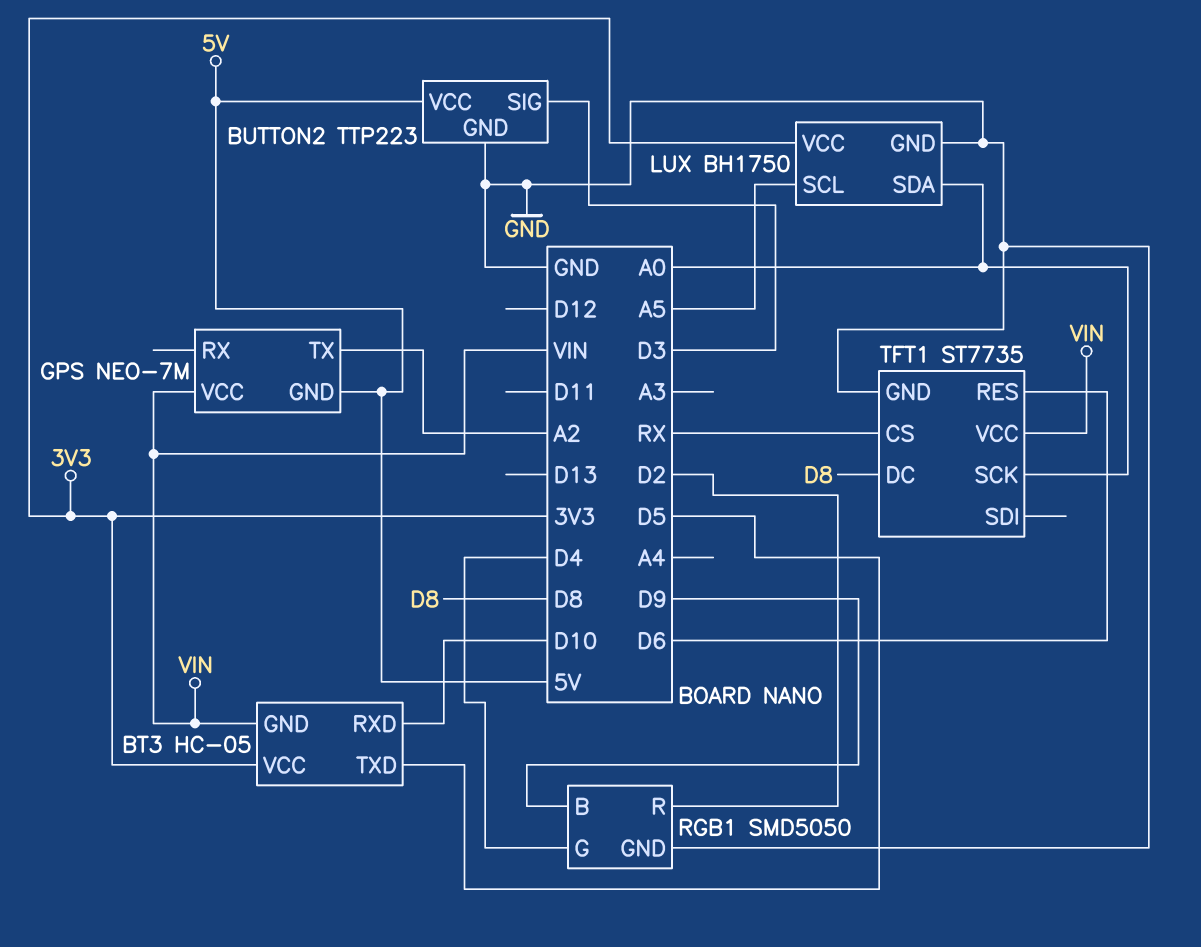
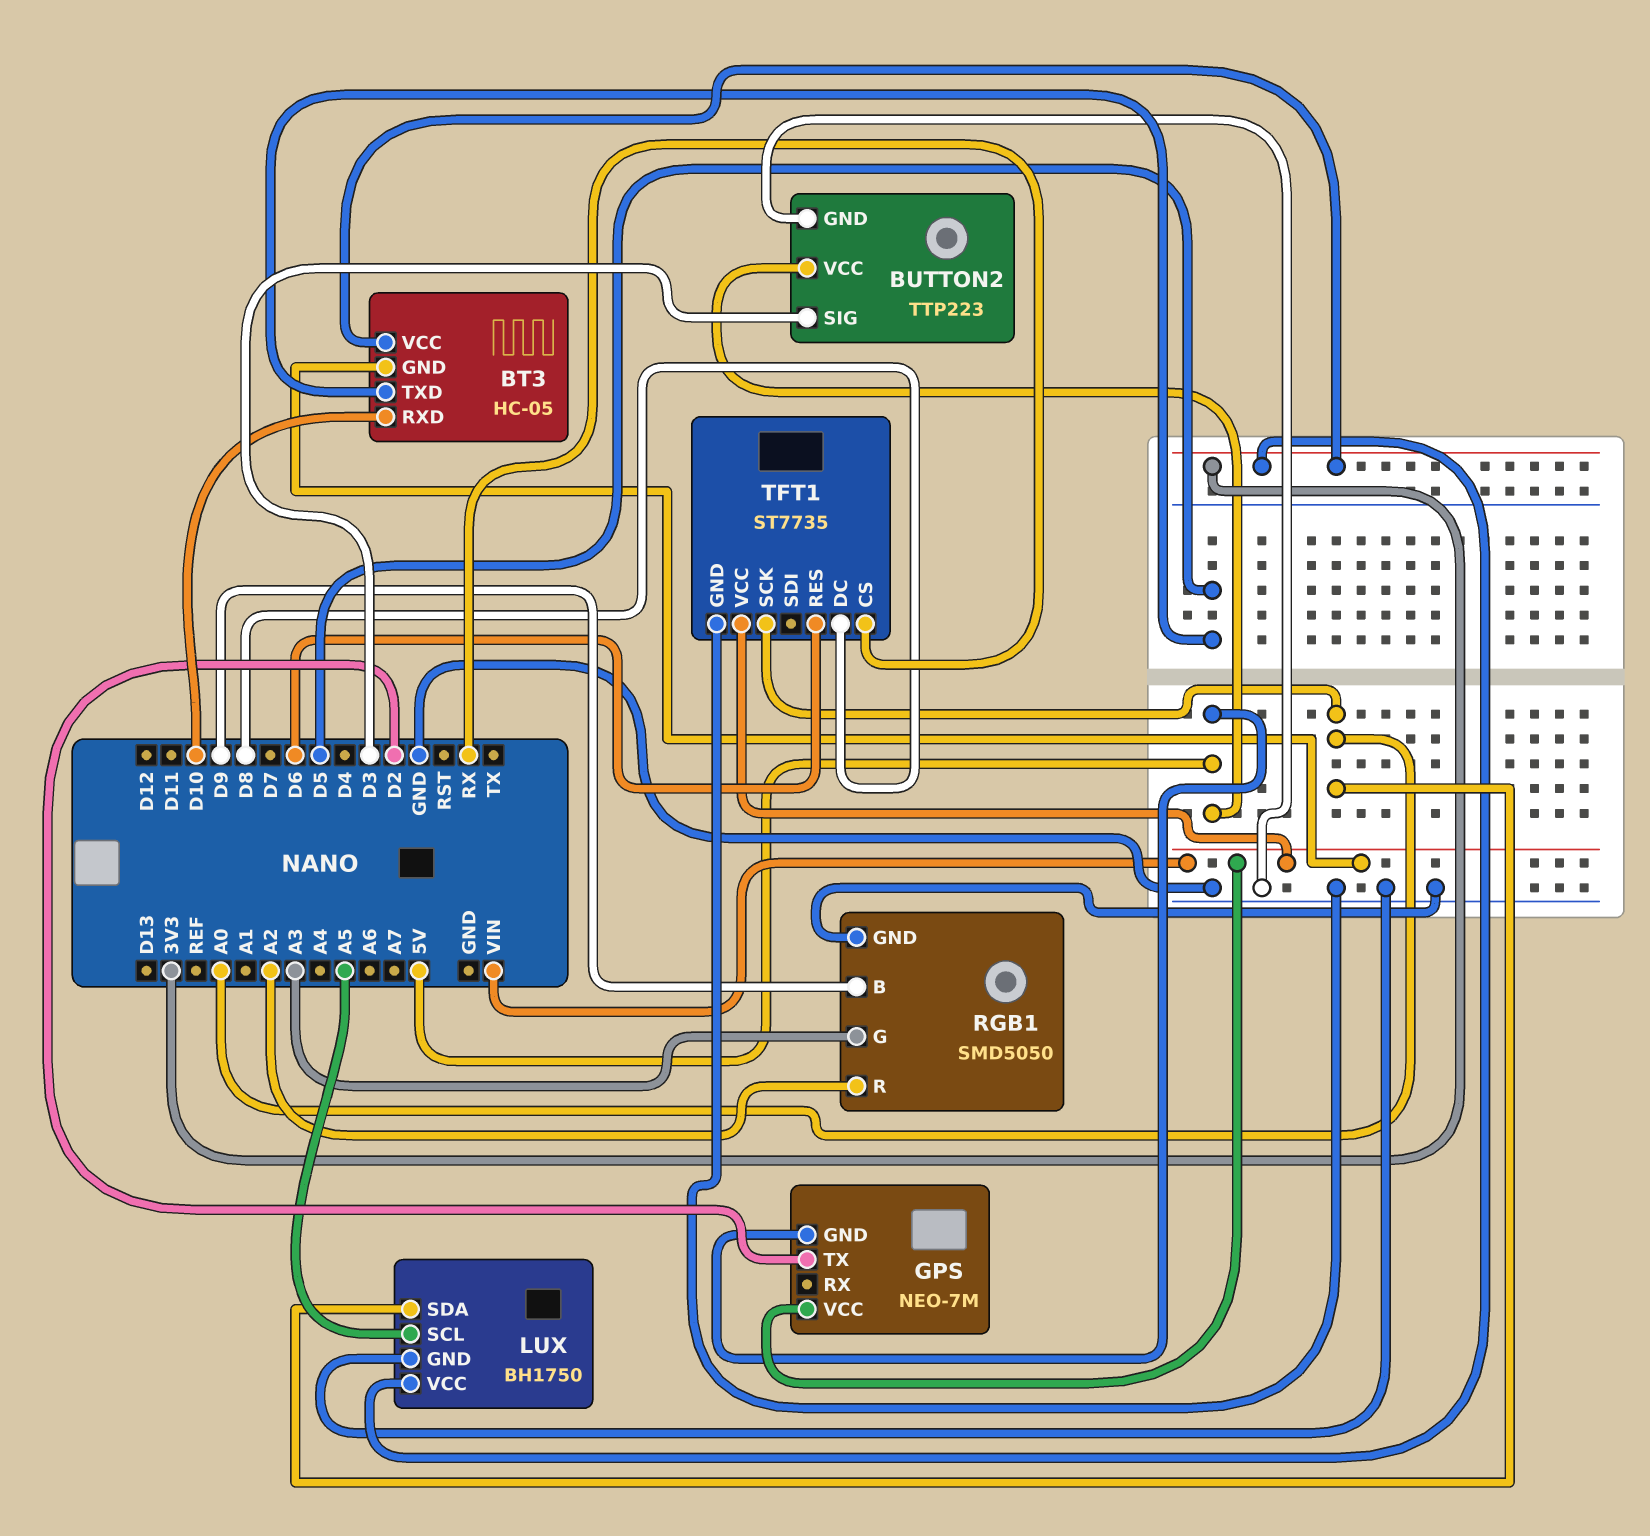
GPS pin TX: A2 -> D2
RGB1 pin G: D4 -> A3
RGB1 pin R: D2 -> A2

